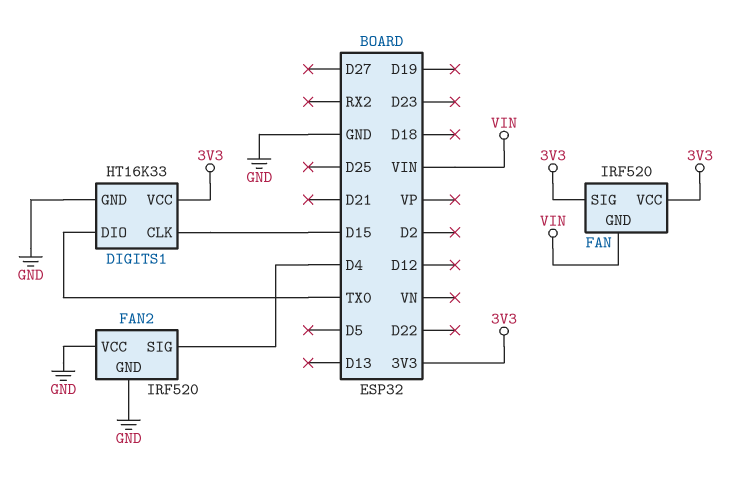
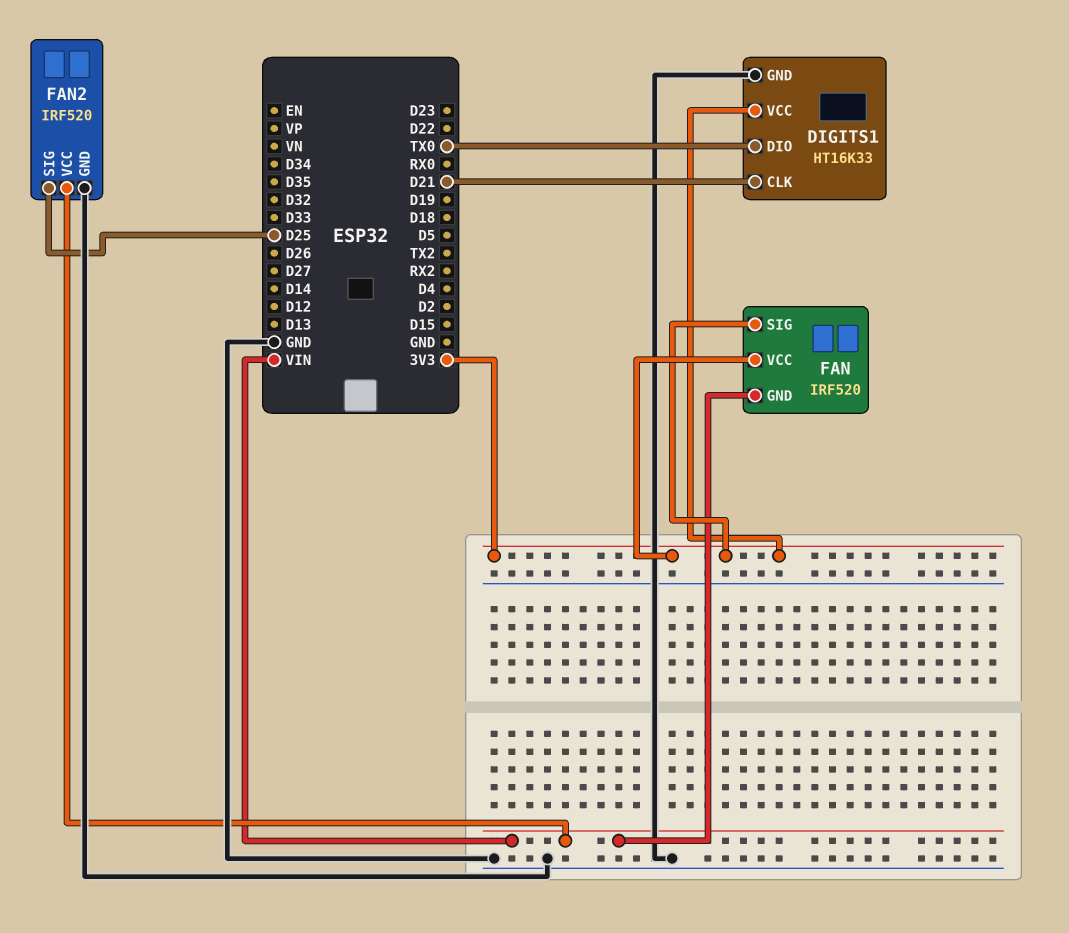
DIGITS1 pin CLK: D15 -> D21
FAN2 pin SIG: D4 -> D25
FAN2 pin VCC: GND -> VIN

